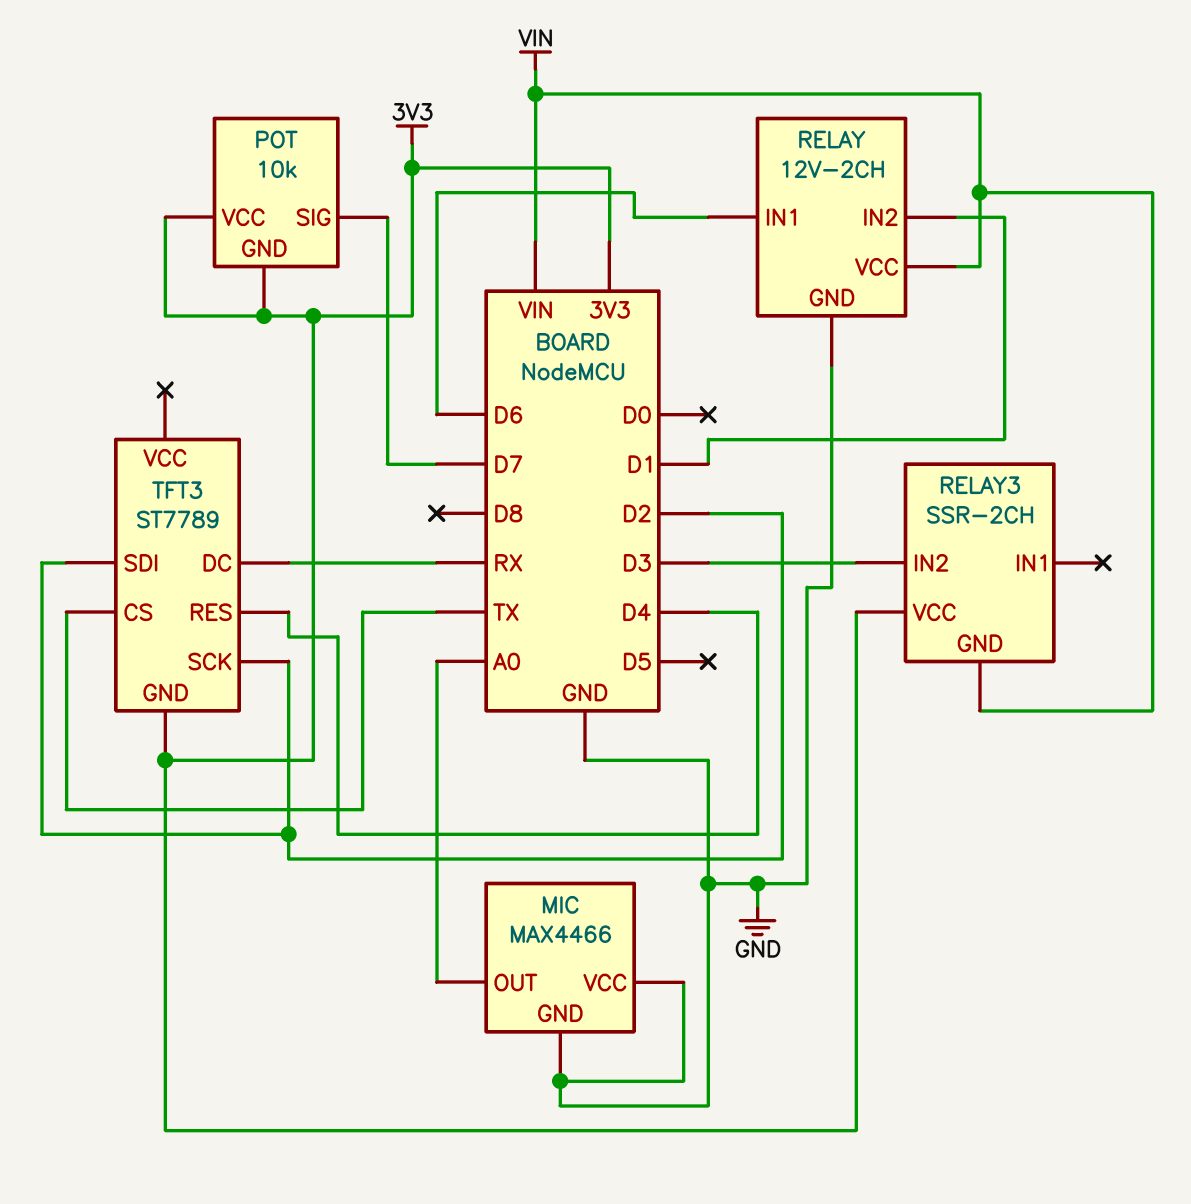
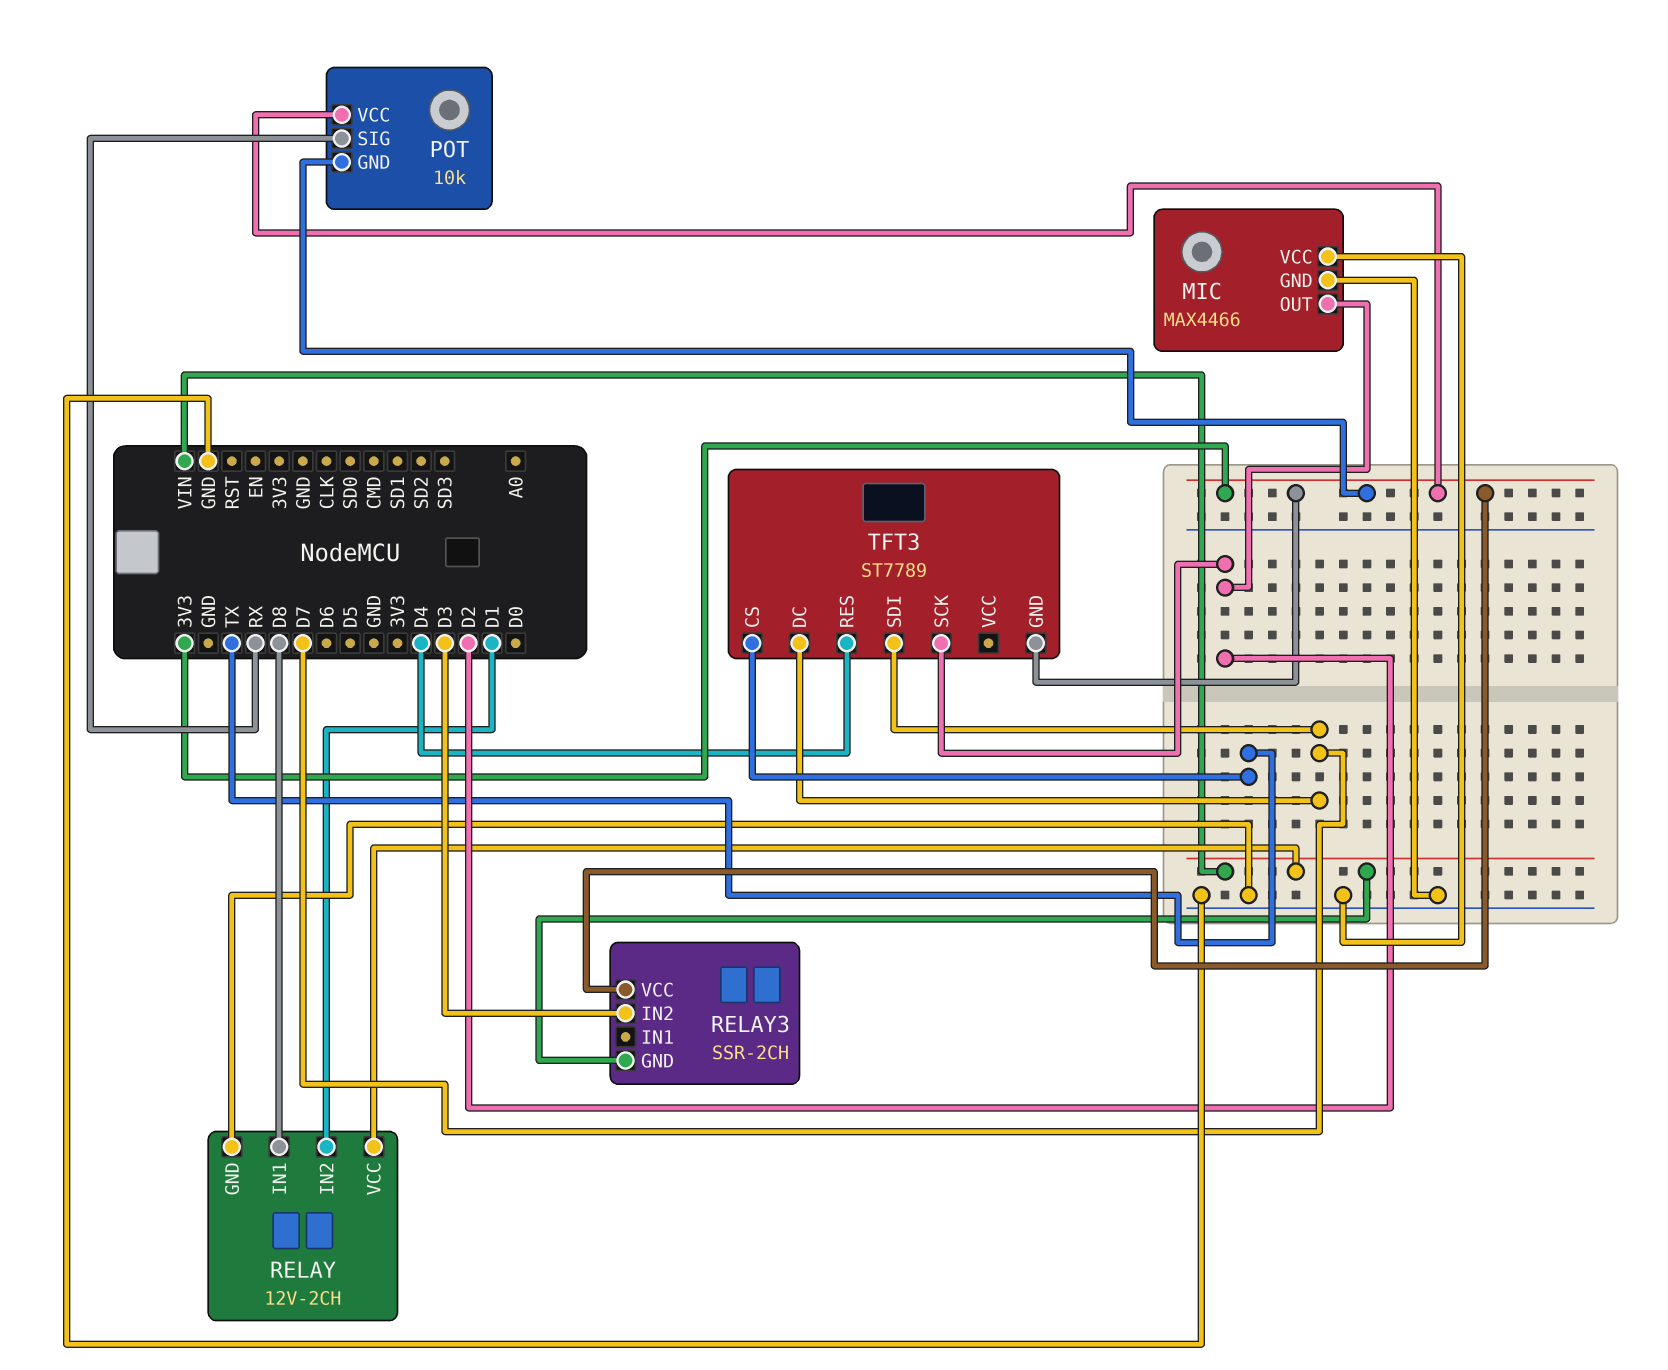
MIC pin OUT: A0 -> D2
POT pin SIG: D7 -> RX
RELAY pin IN1: D6 -> D8
TFT3 pin DC: RX -> D7
TFT3 pin SDI: D2 -> D7

